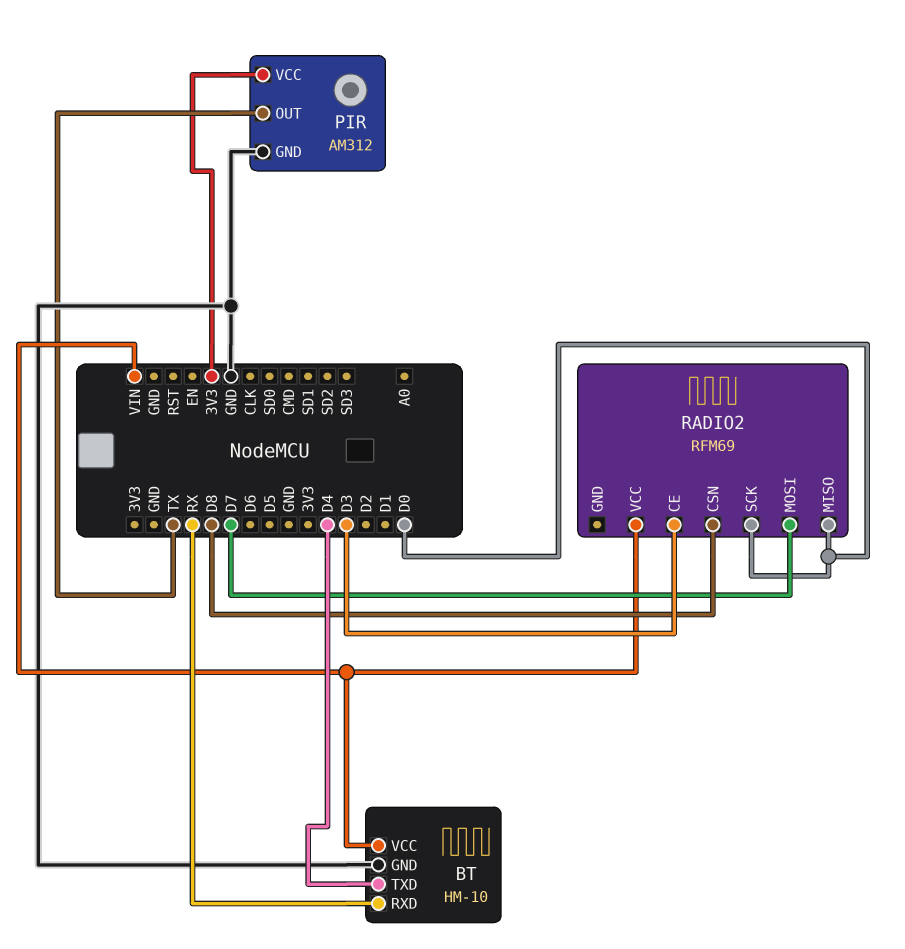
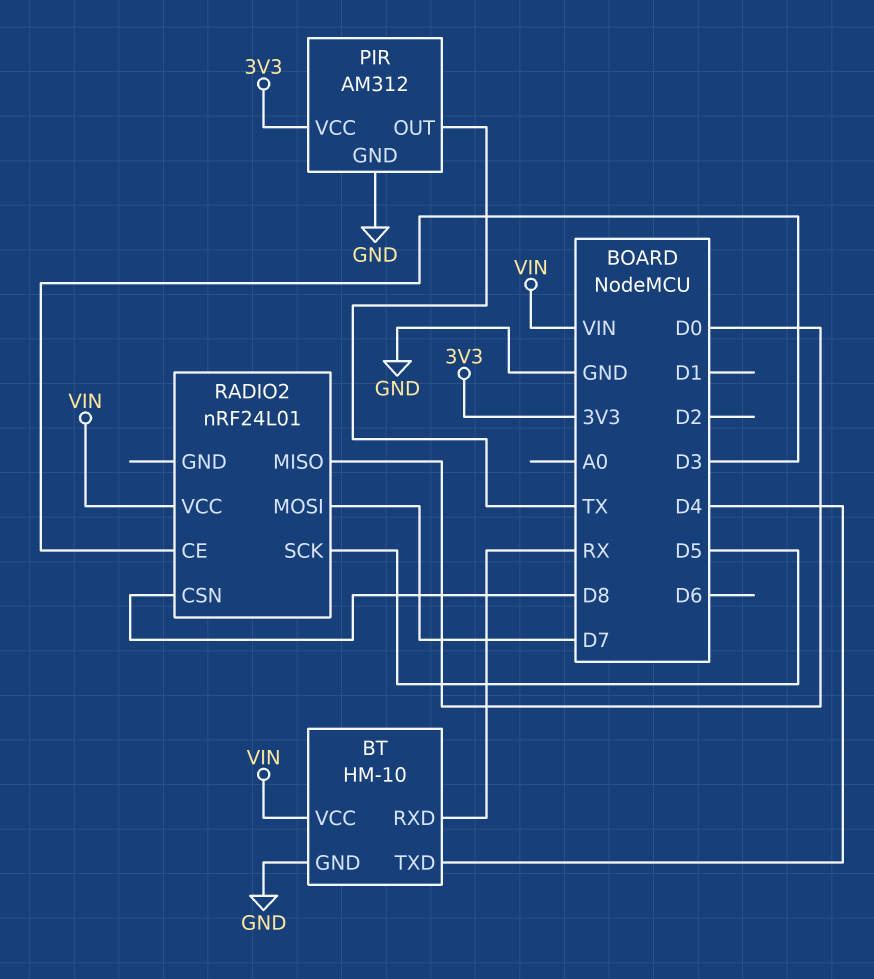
RADIO2: RFM69 -> nRF24L01
RADIO2 pin SCK: D0 -> D5

